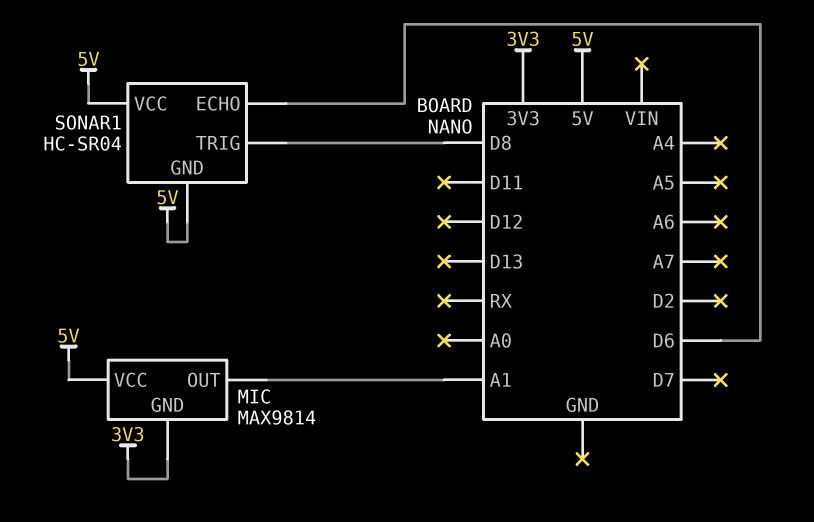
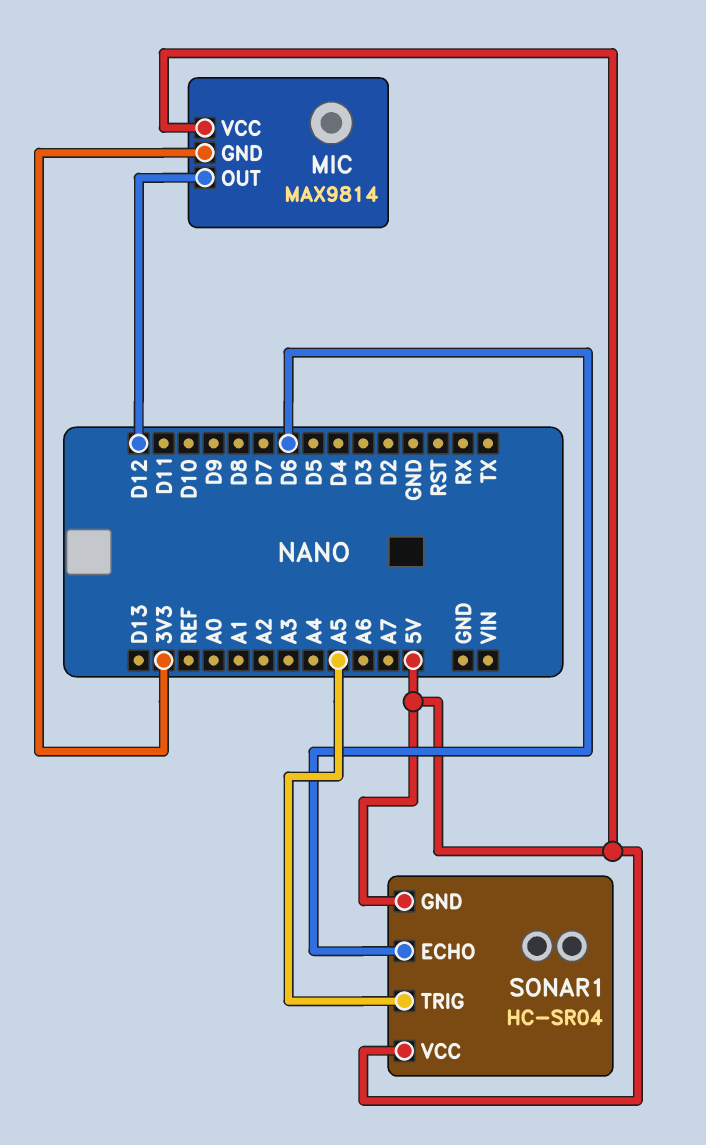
MIC pin OUT: A1 -> D12
SONAR1 pin TRIG: D8 -> A5

